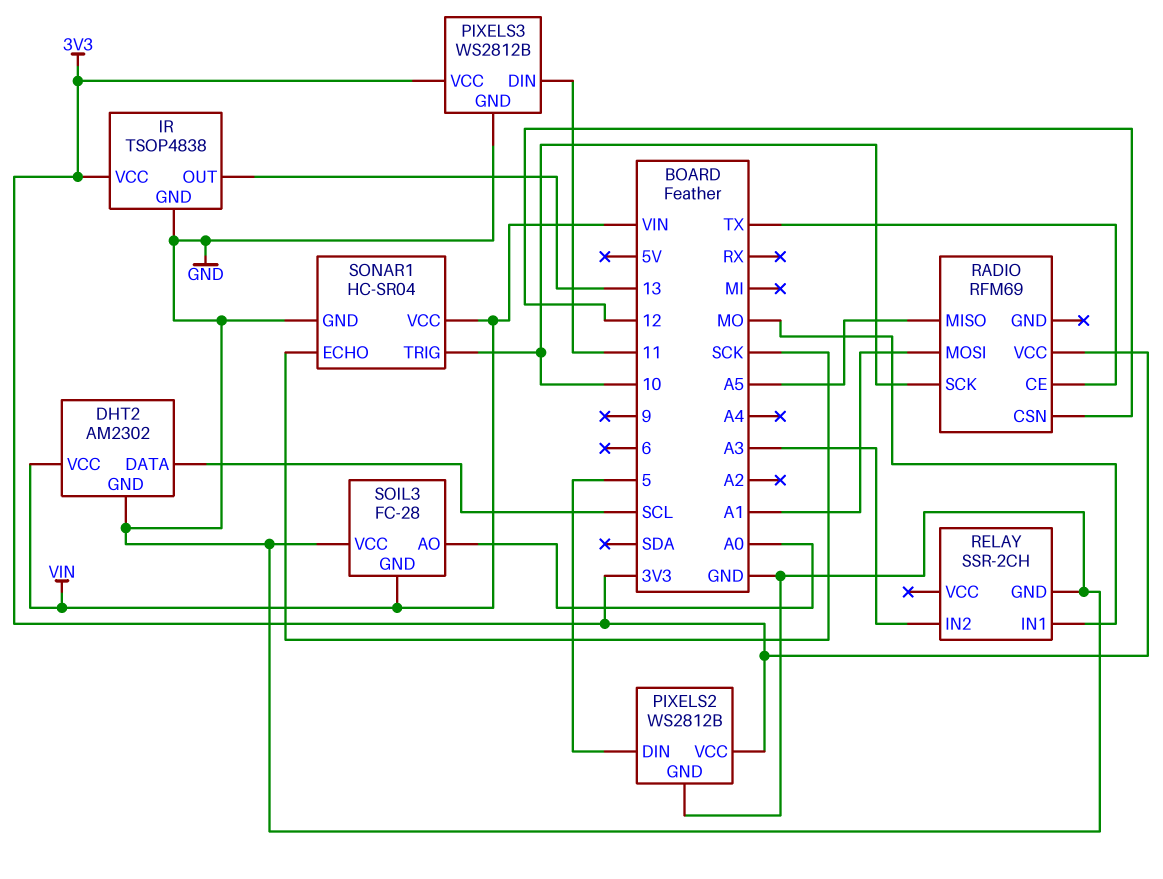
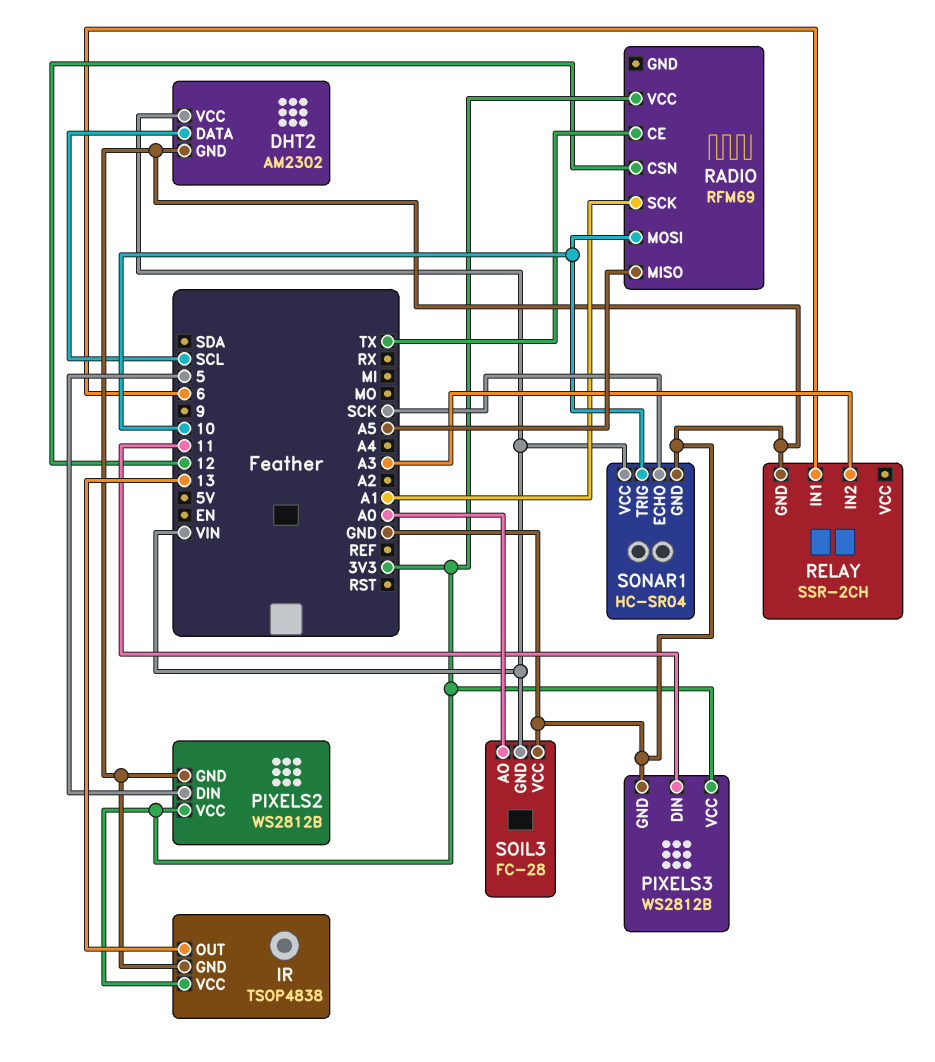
RADIO pin MOSI: A1 -> 10
RADIO pin SCK: 10 -> A1
RELAY pin IN1: MO -> 6

